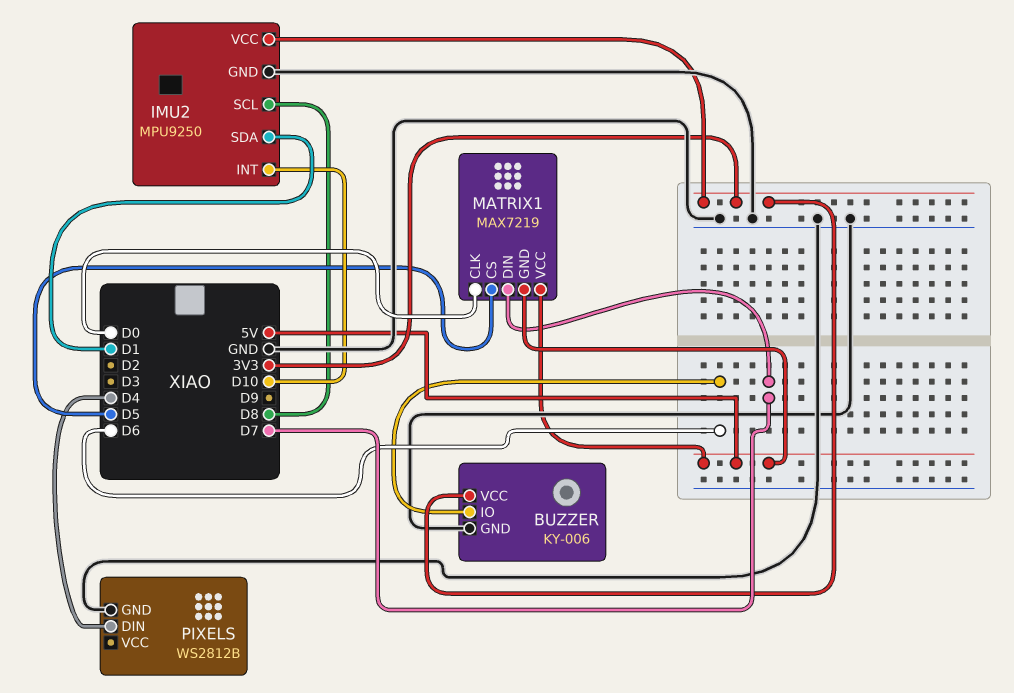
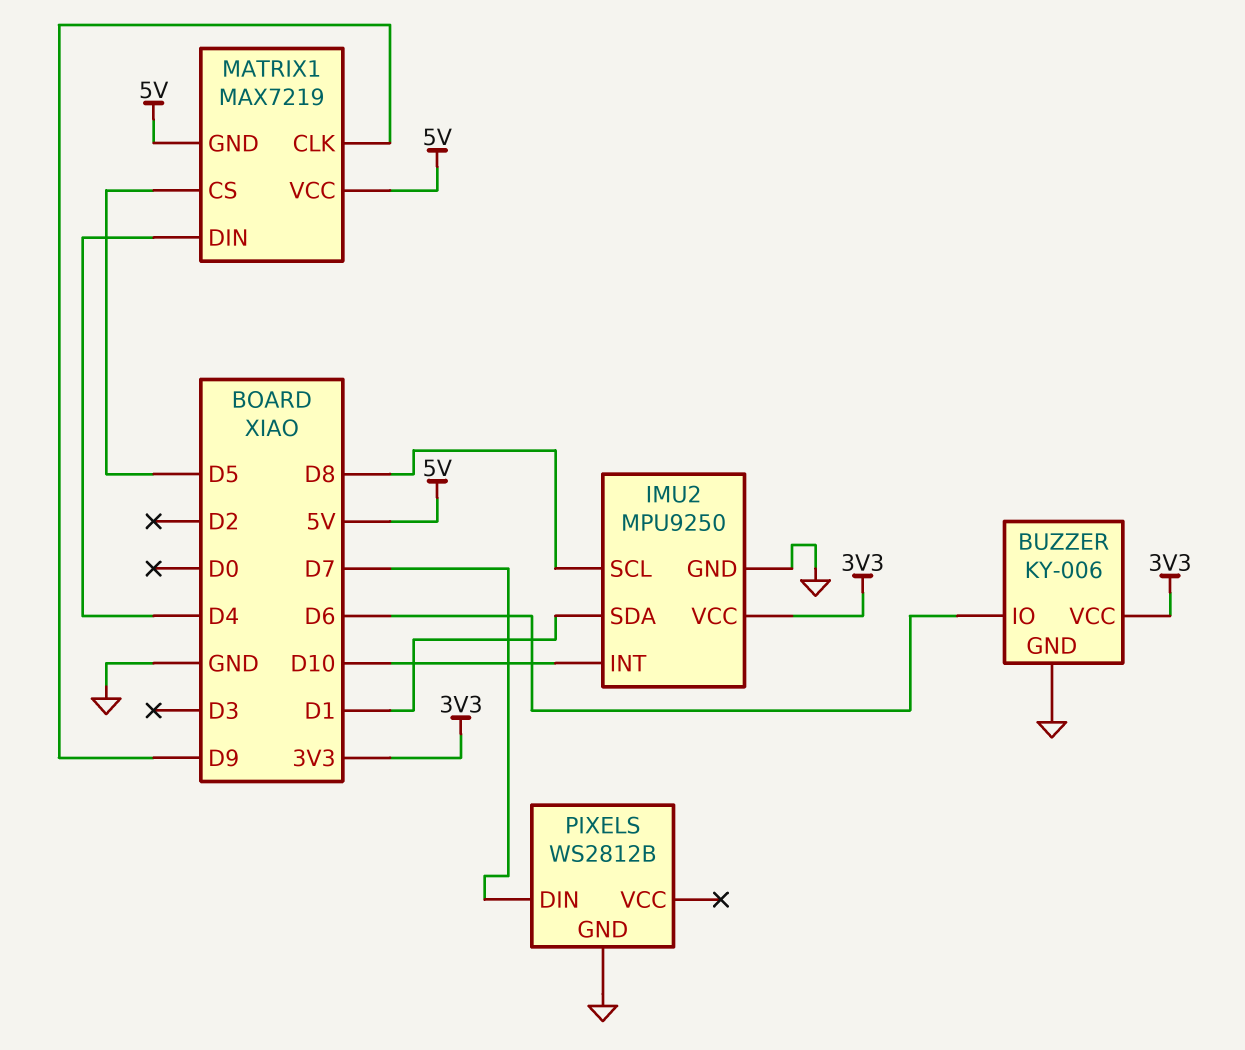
MATRIX1 pin CLK: D0 -> D9
MATRIX1 pin DIN: D7 -> D4
PIXELS pin DIN: D4 -> D7

